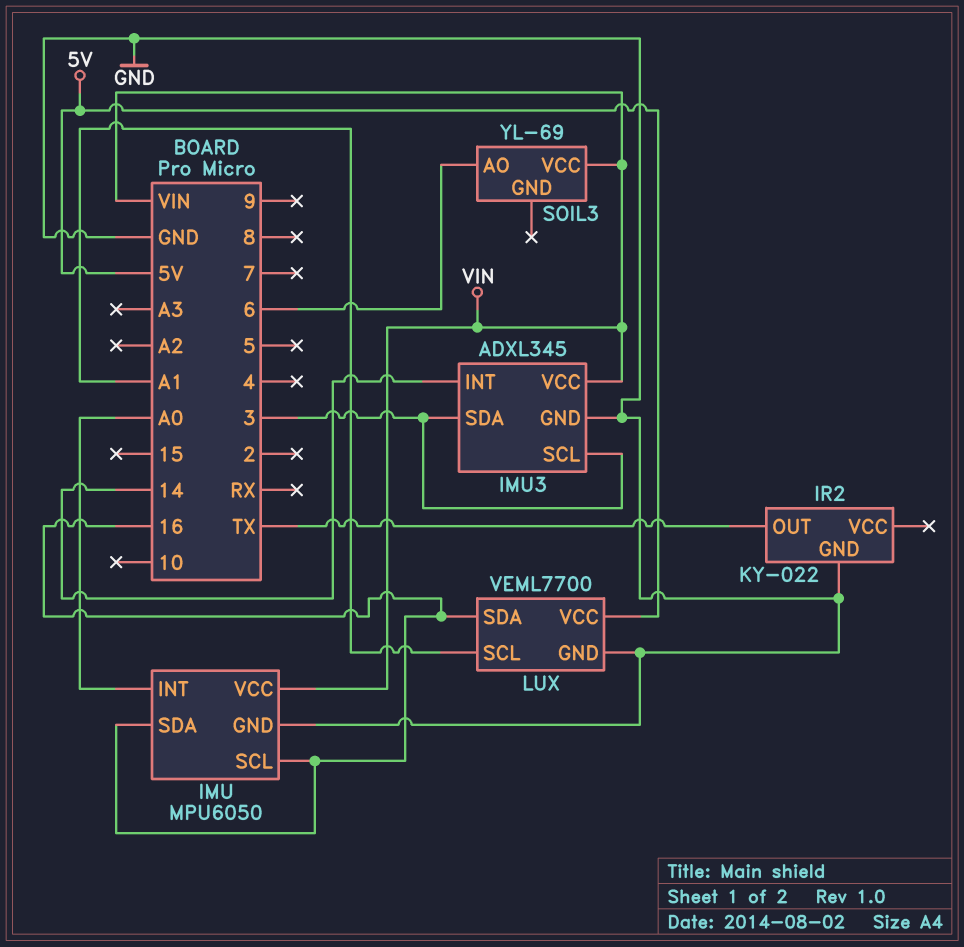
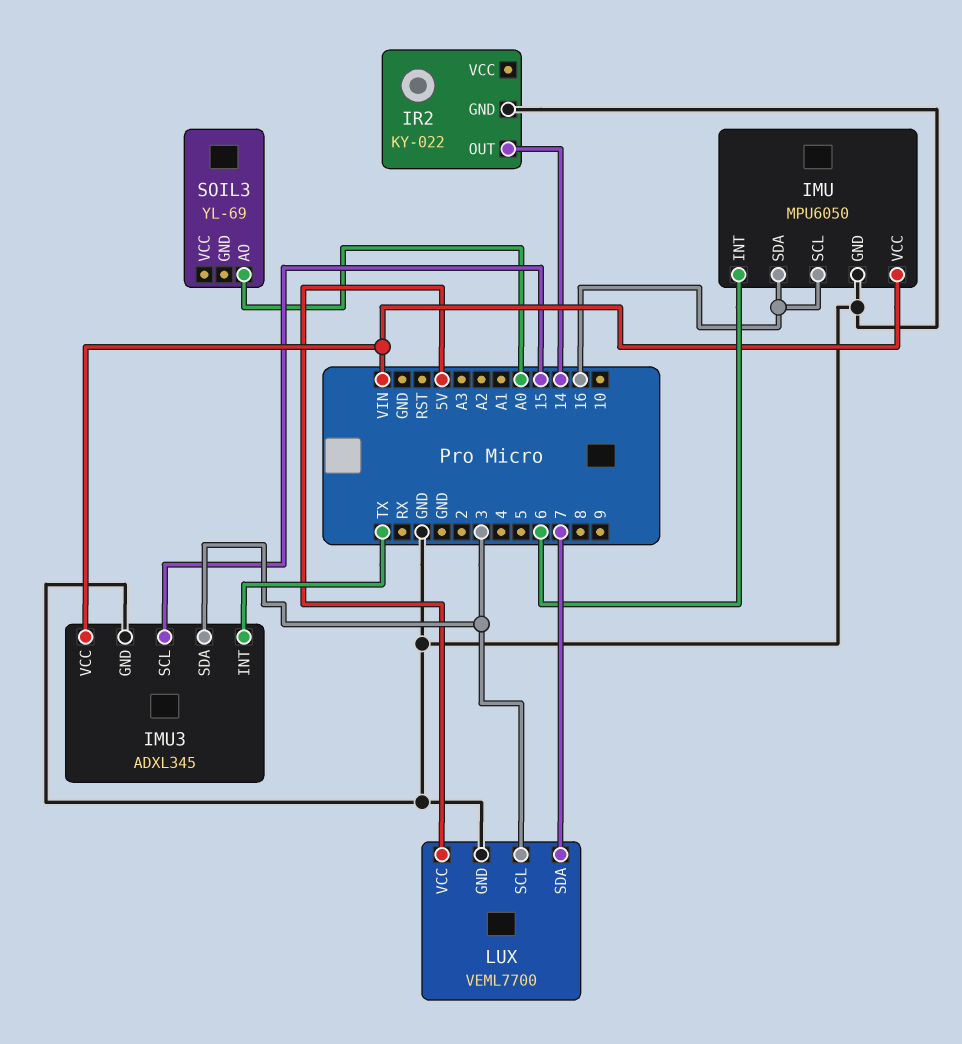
IMU pin INT: A0 -> 6
IMU3 pin INT: 14 -> TX
IMU3 pin SCL: 3 -> 15
IR2 pin OUT: TX -> 14
LUX pin SCL: A1 -> 3
LUX pin SDA: 16 -> 7
SOIL3 pin AO: 6 -> A0
SOIL3 pin VCC: VIN -> none

